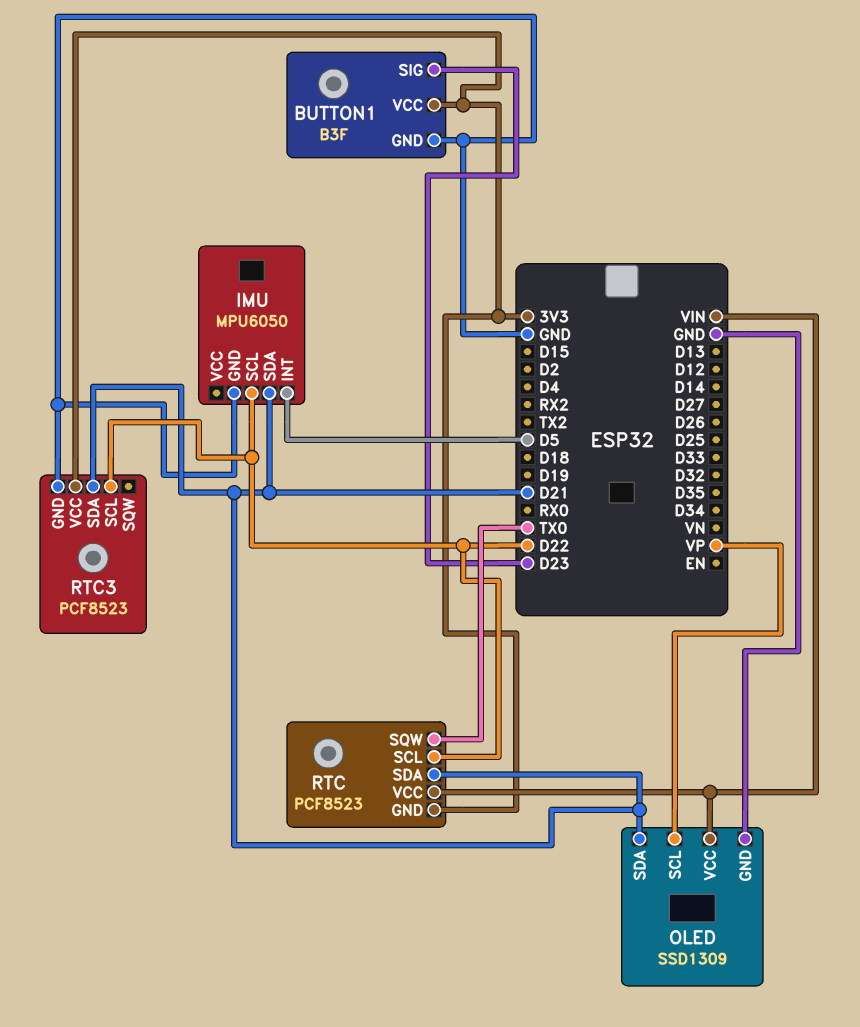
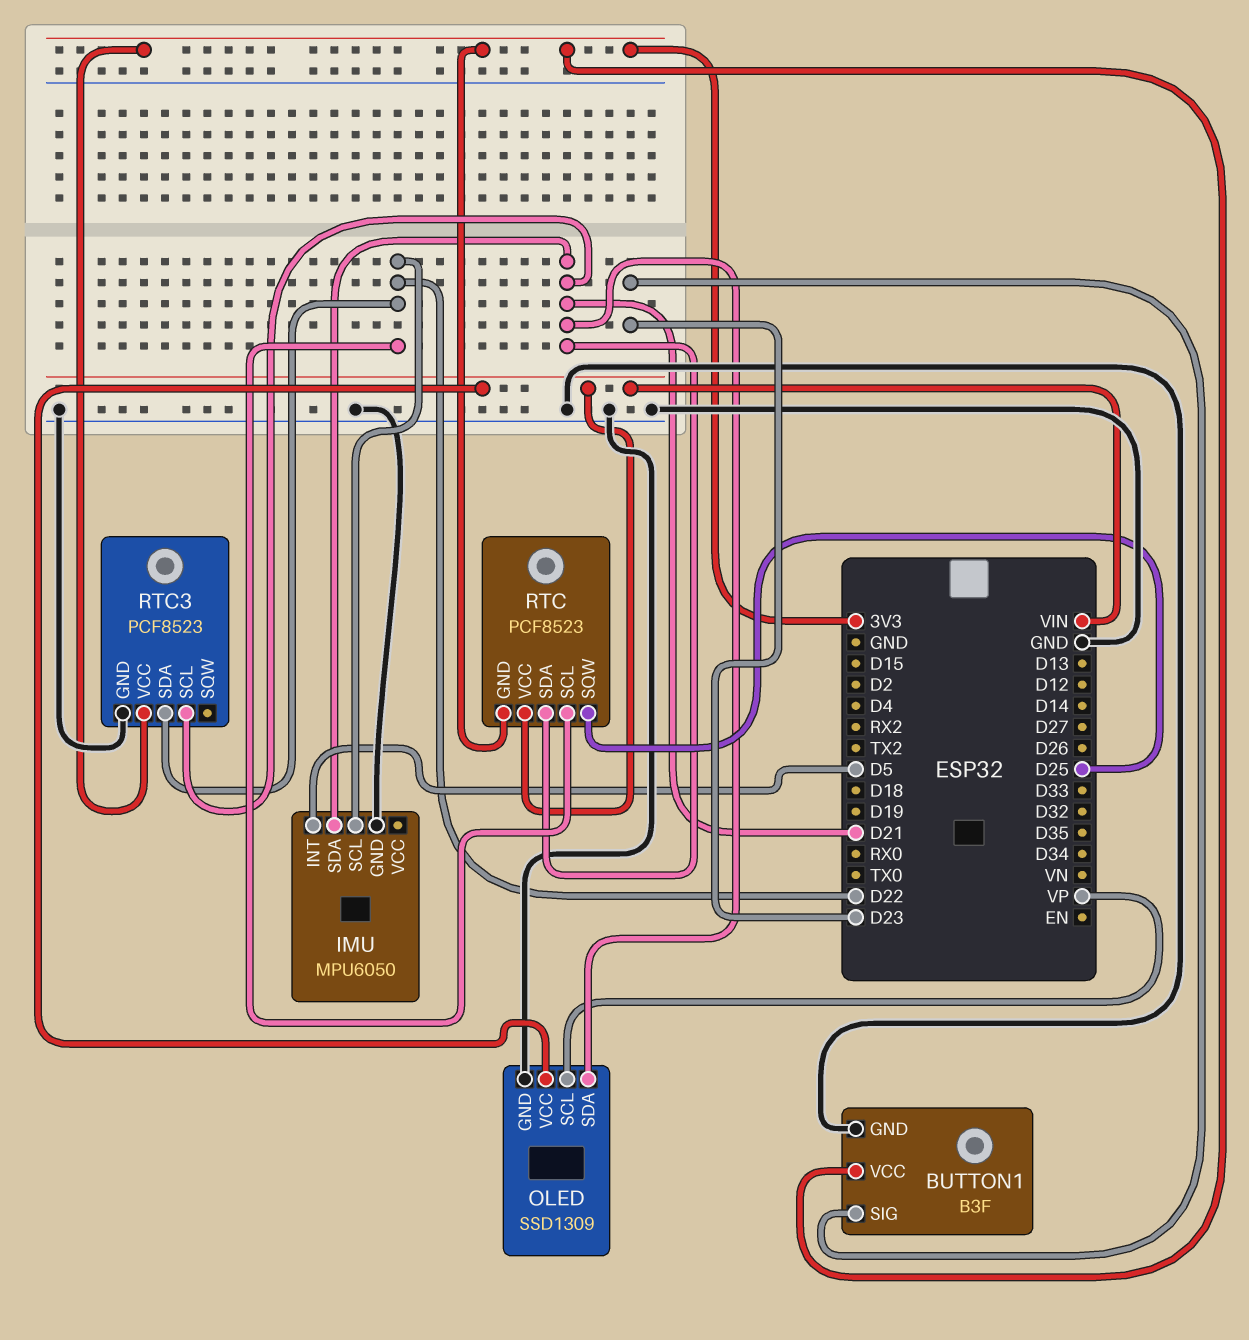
RTC pin SQW: TX0 -> D25
RTC3 pin SCL: D22 -> D21
RTC3 pin SDA: D21 -> D22

